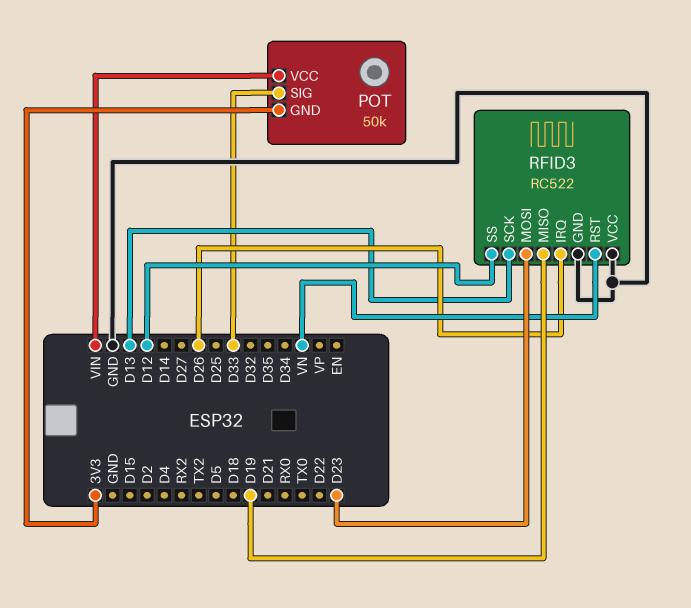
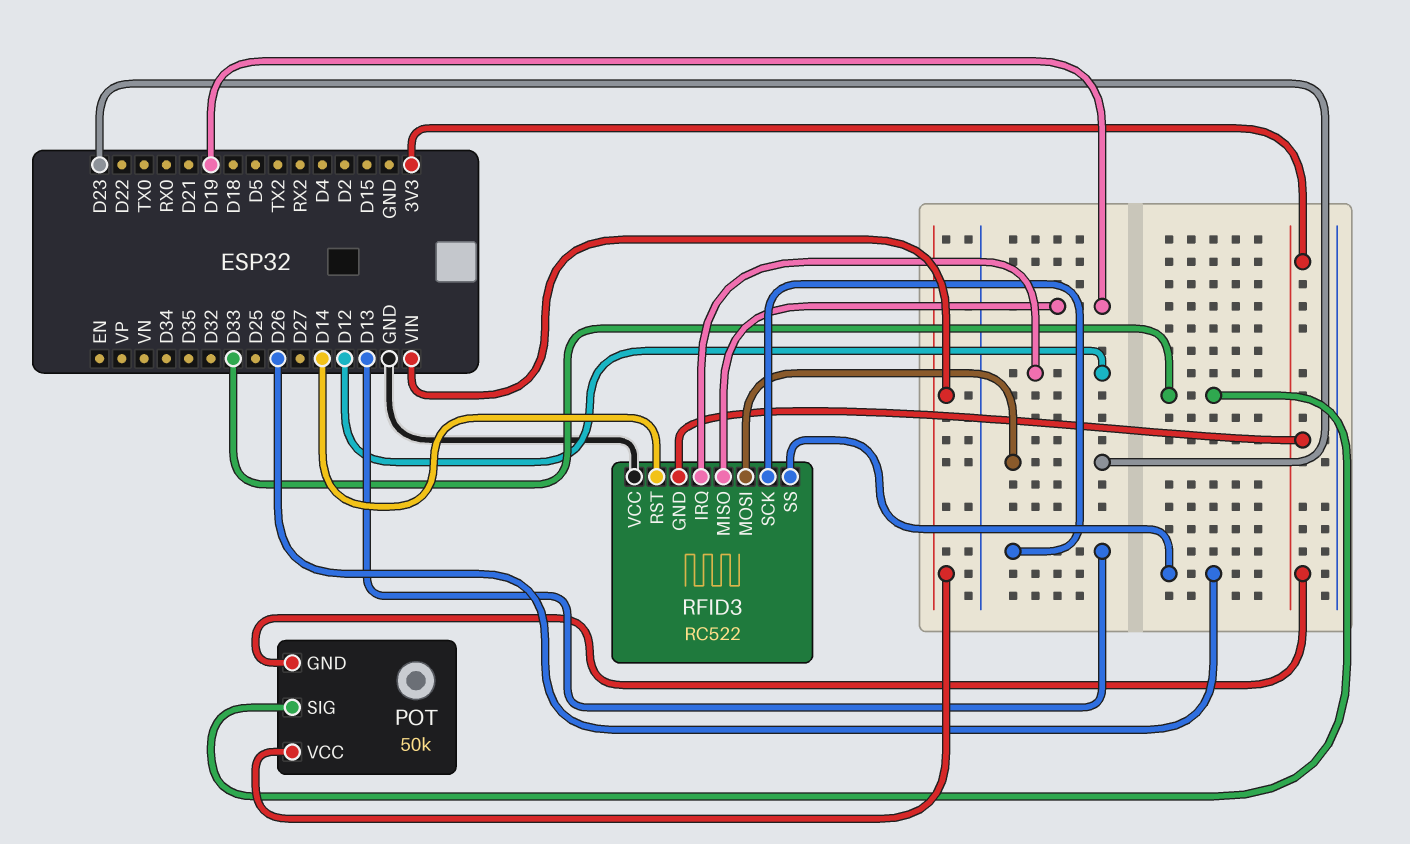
RFID3 pin GND: GND -> 3V3
RFID3 pin IRQ: D26 -> D12
RFID3 pin RST: VN -> D14
RFID3 pin SS: D12 -> D26

